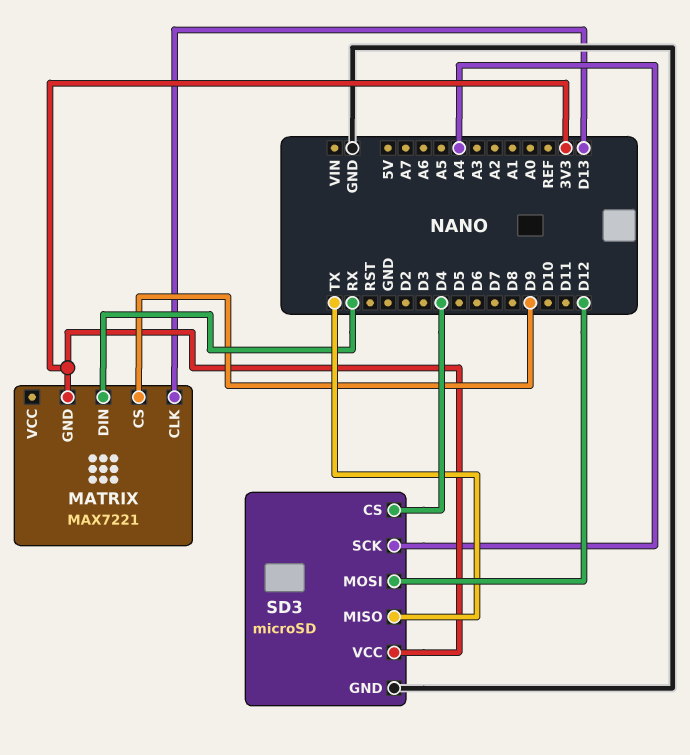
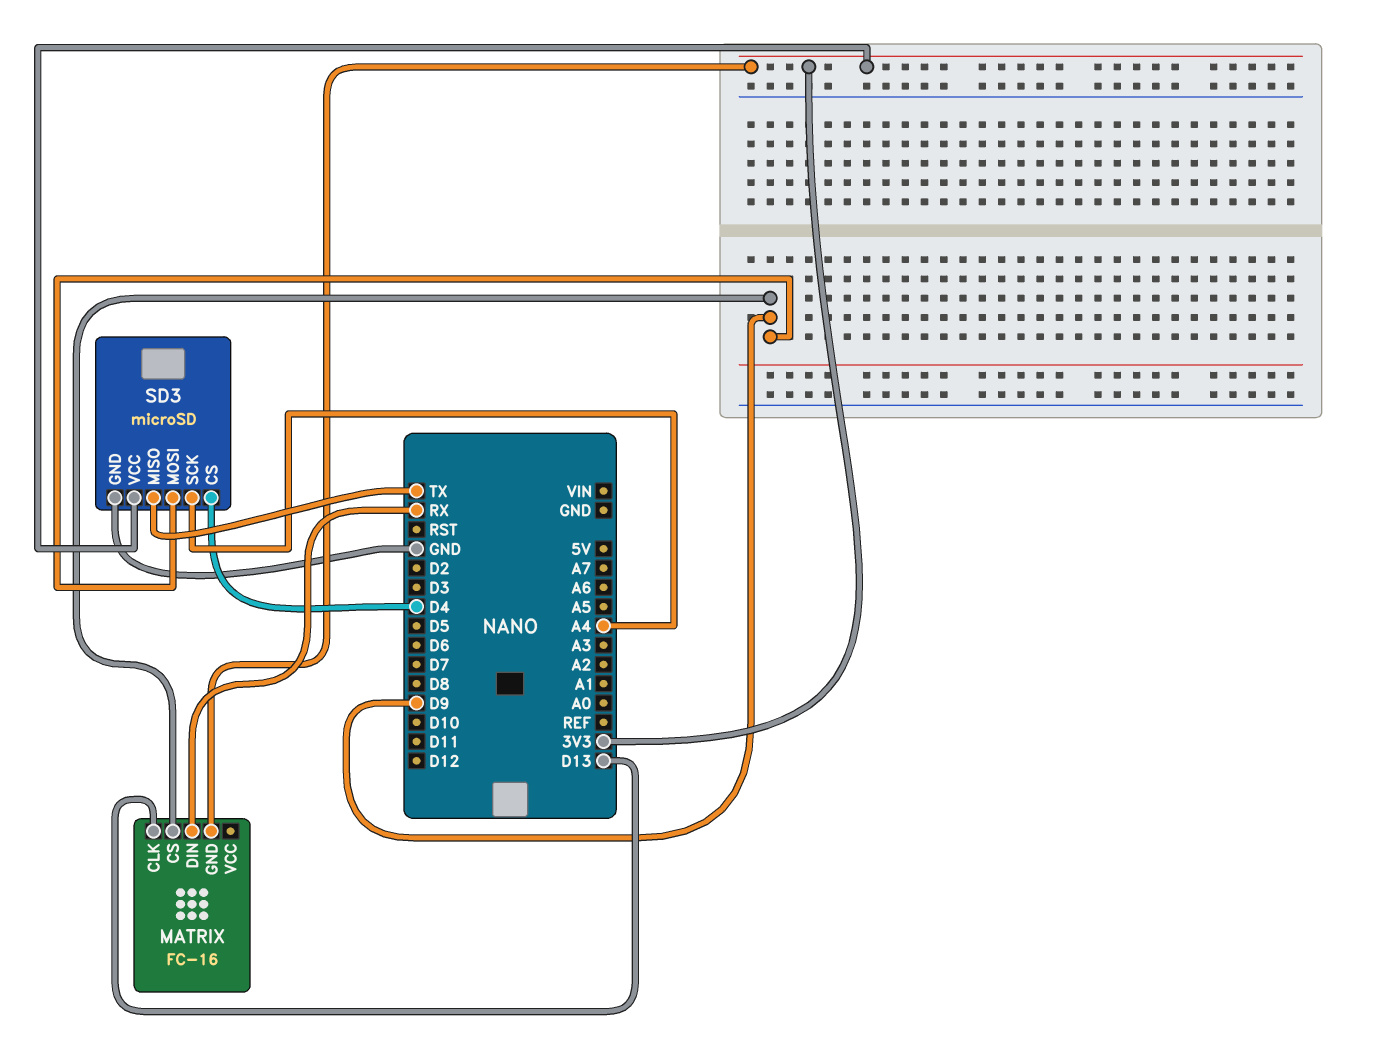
MATRIX: MAX7221 -> FC-16
SD3 pin MOSI: D12 -> D9

